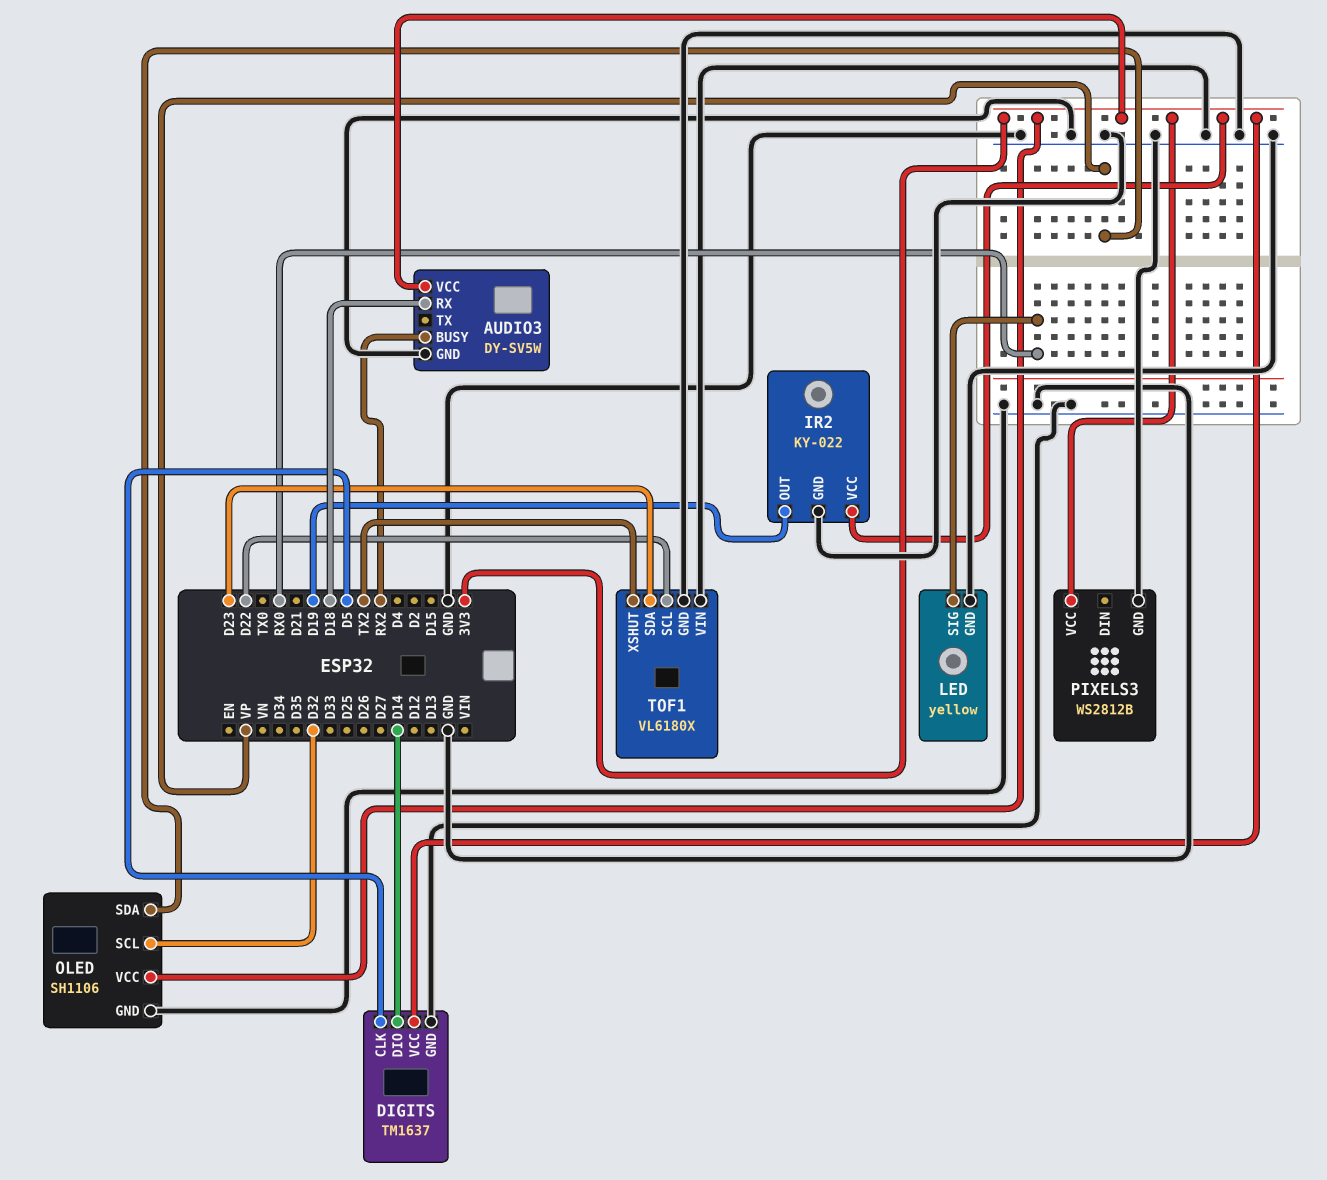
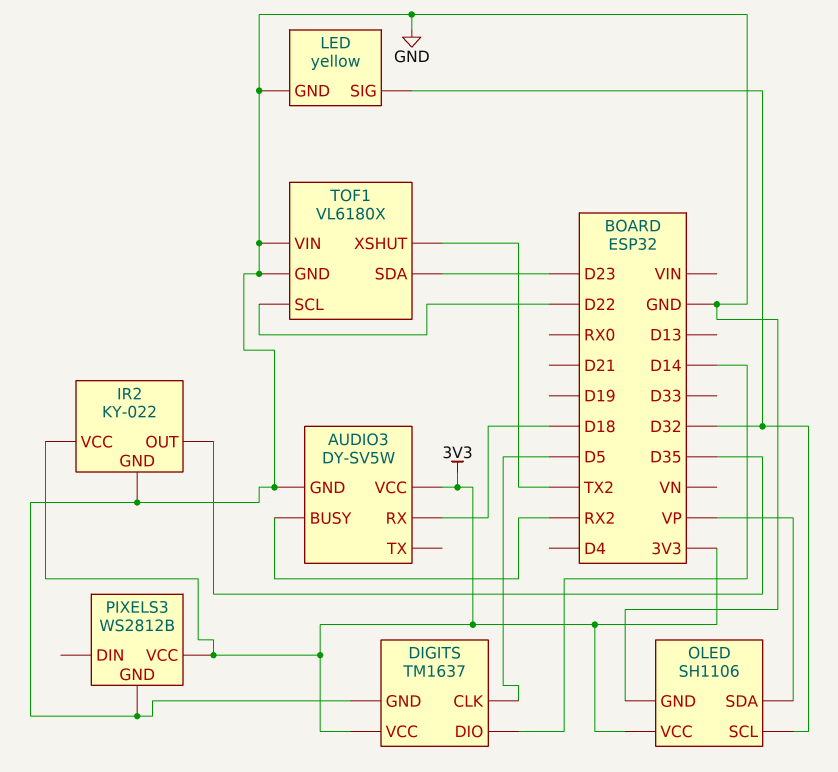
IR2 pin OUT: D19 -> D35
LED pin SIG: RX0 -> D32

